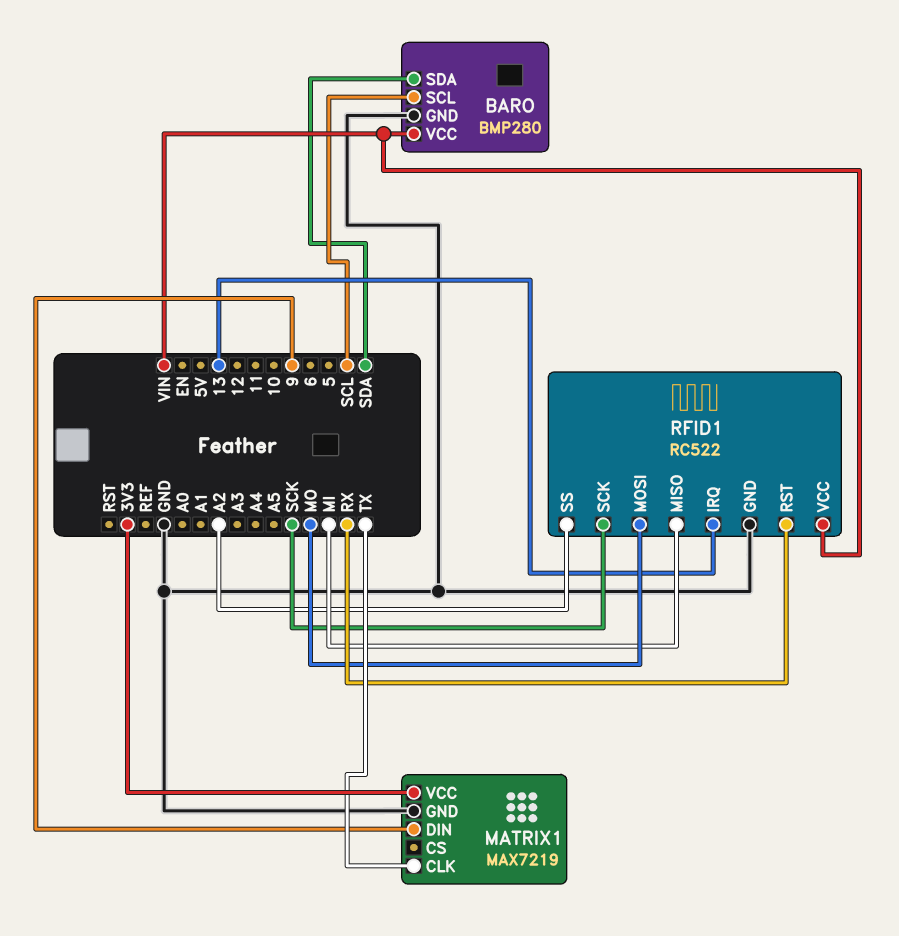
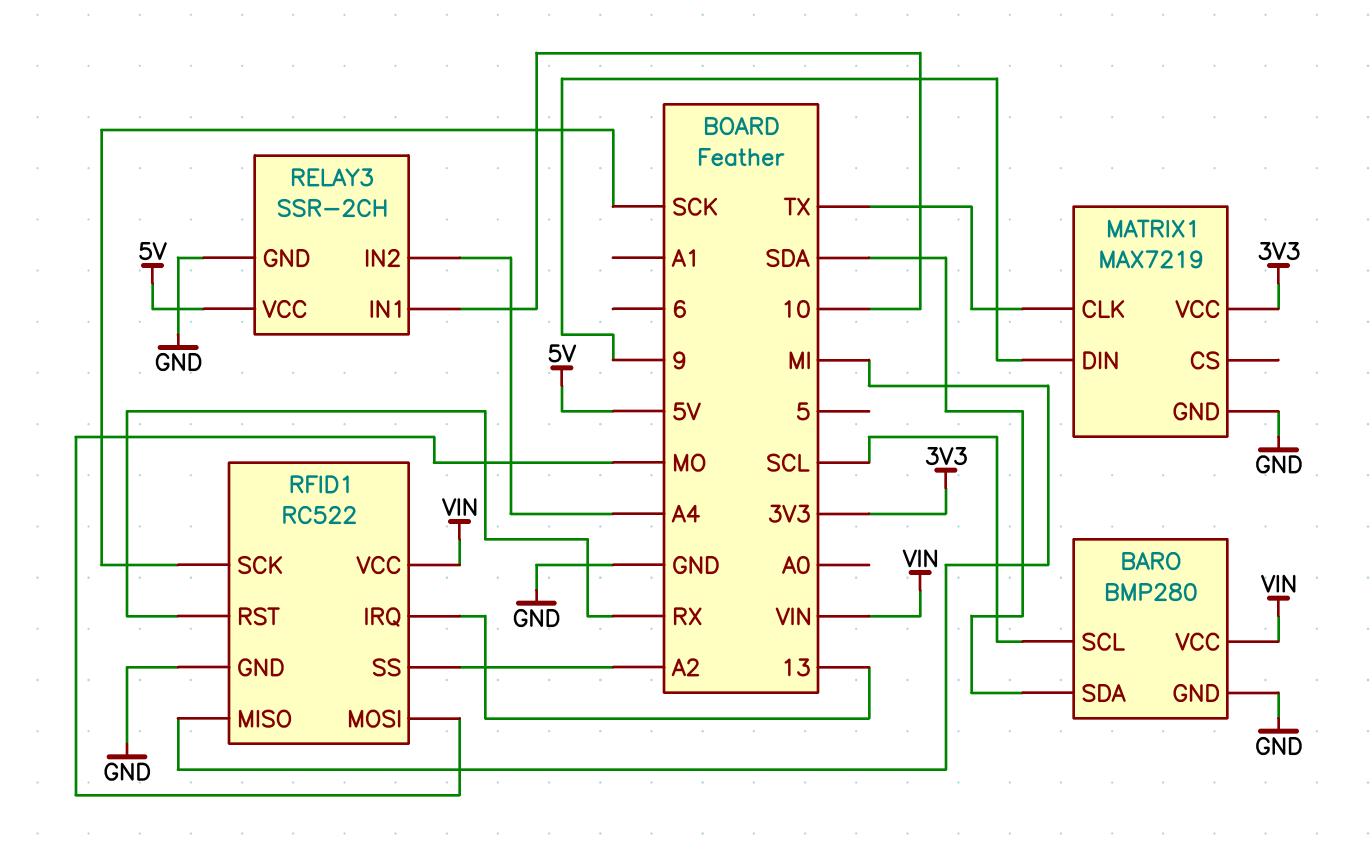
RELAY3: none -> SSR-2CH
RELAY3 pin GND: none -> GND
RELAY3 pin IN1: none -> 10
RELAY3 pin IN2: none -> A4
RELAY3 pin VCC: none -> 5V

